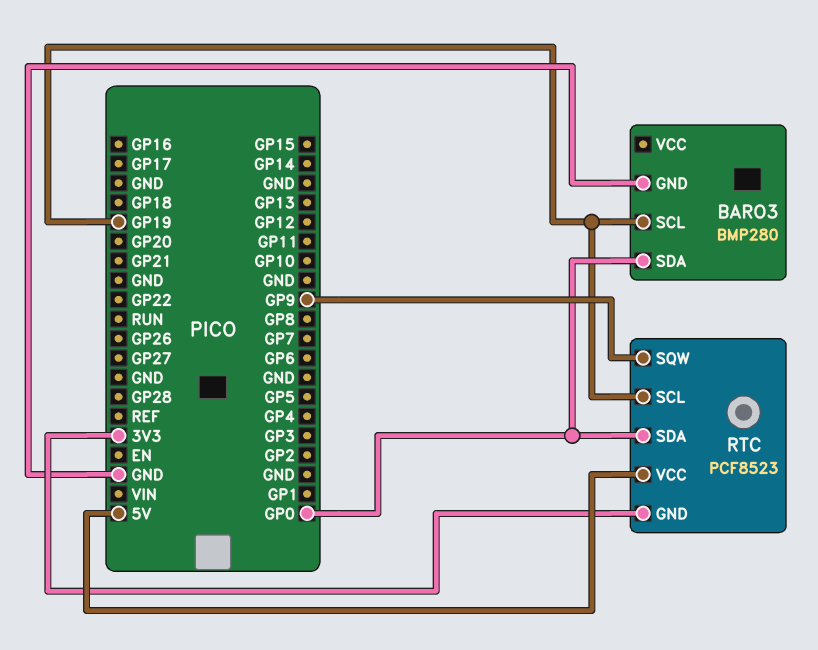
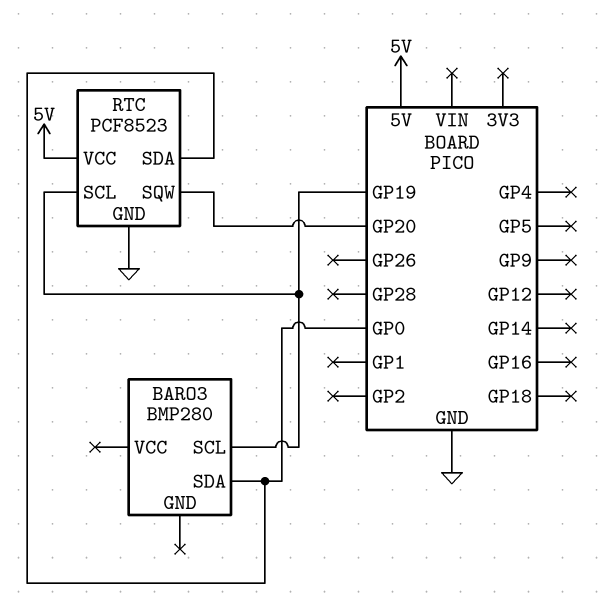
BARO3 pin GND: GND -> none
RTC pin GND: 3V3 -> GND
RTC pin SQW: GP9 -> GP20

